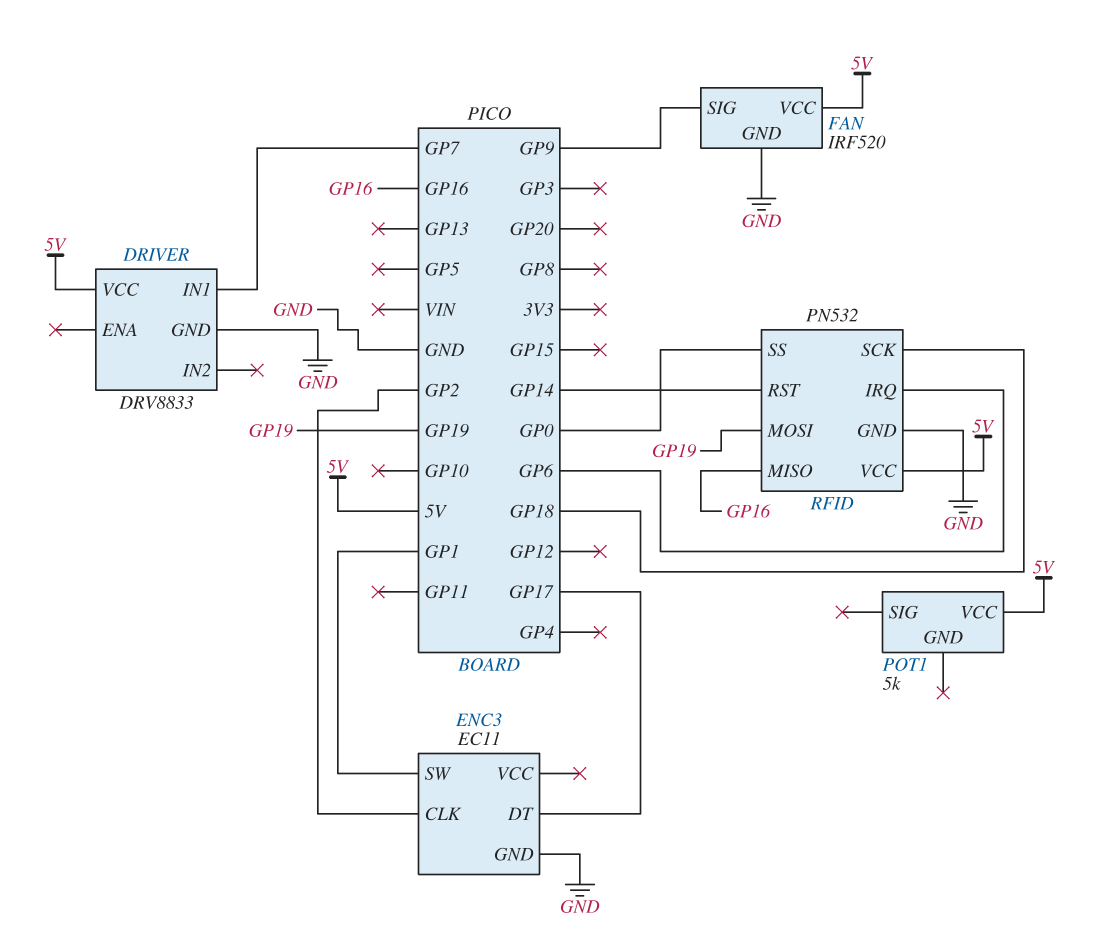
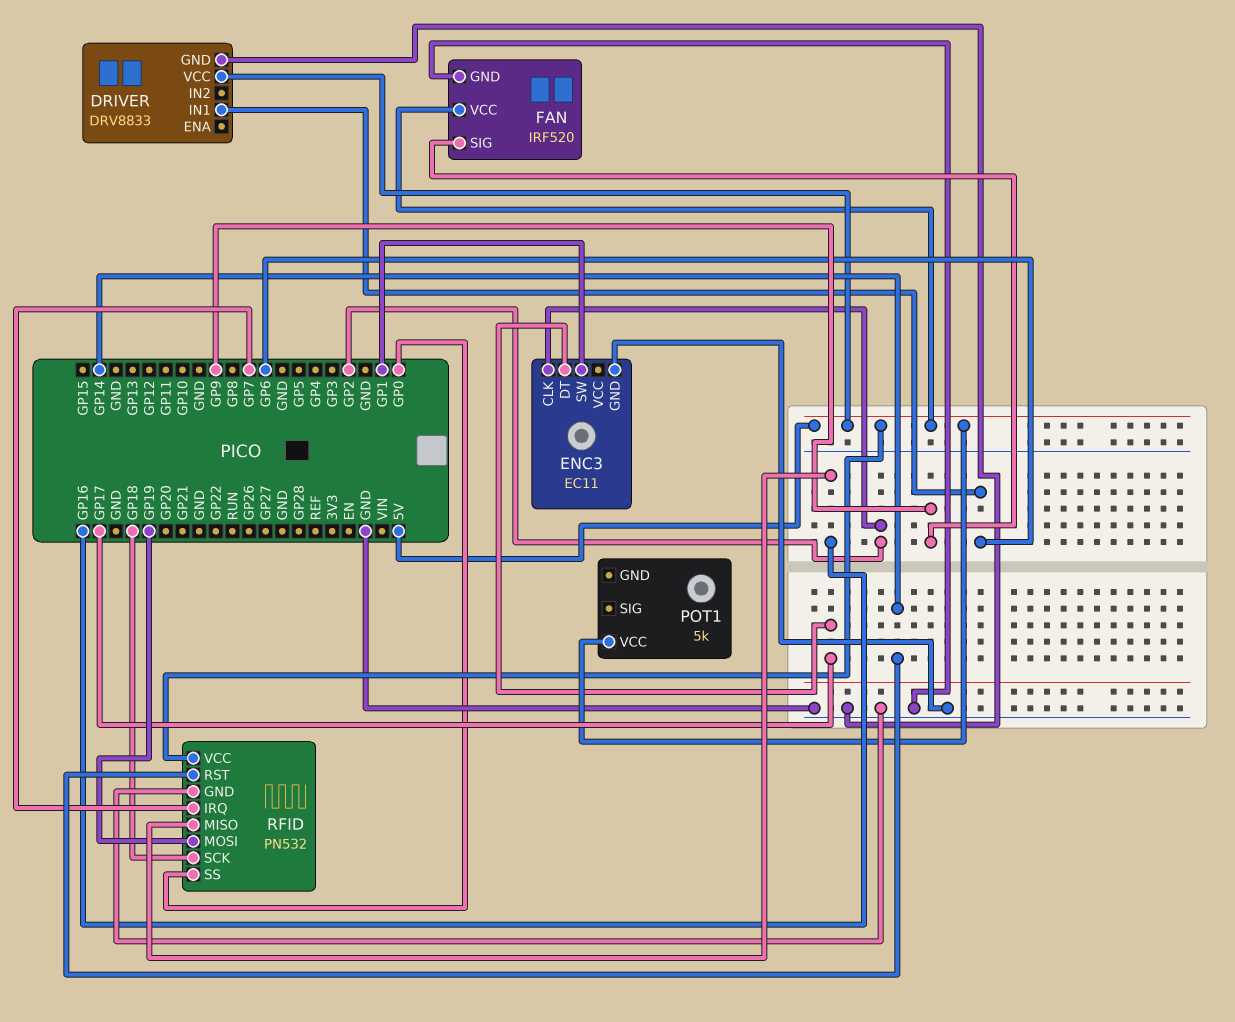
DRIVER pin IN1: GP7 -> GP6
RFID pin IRQ: GP6 -> GP7

